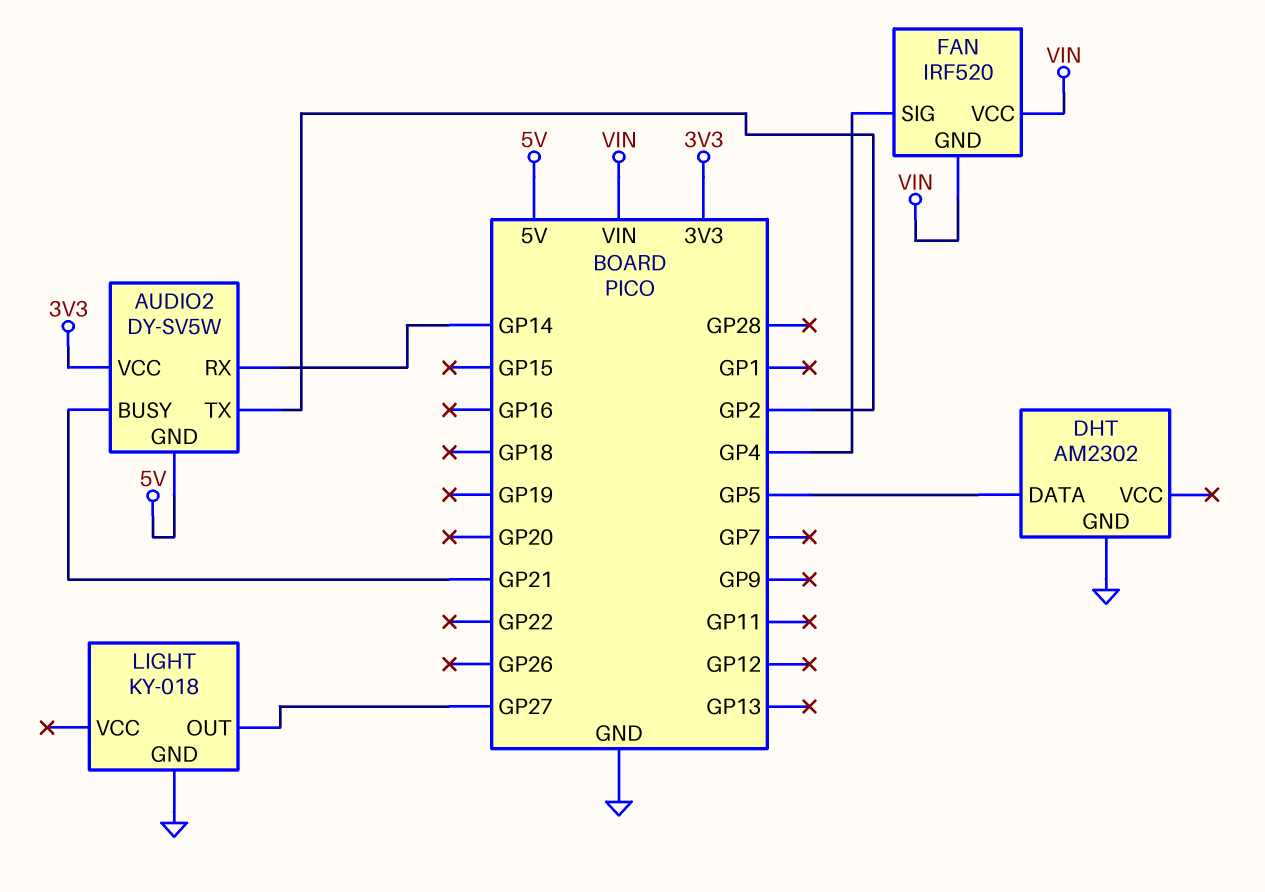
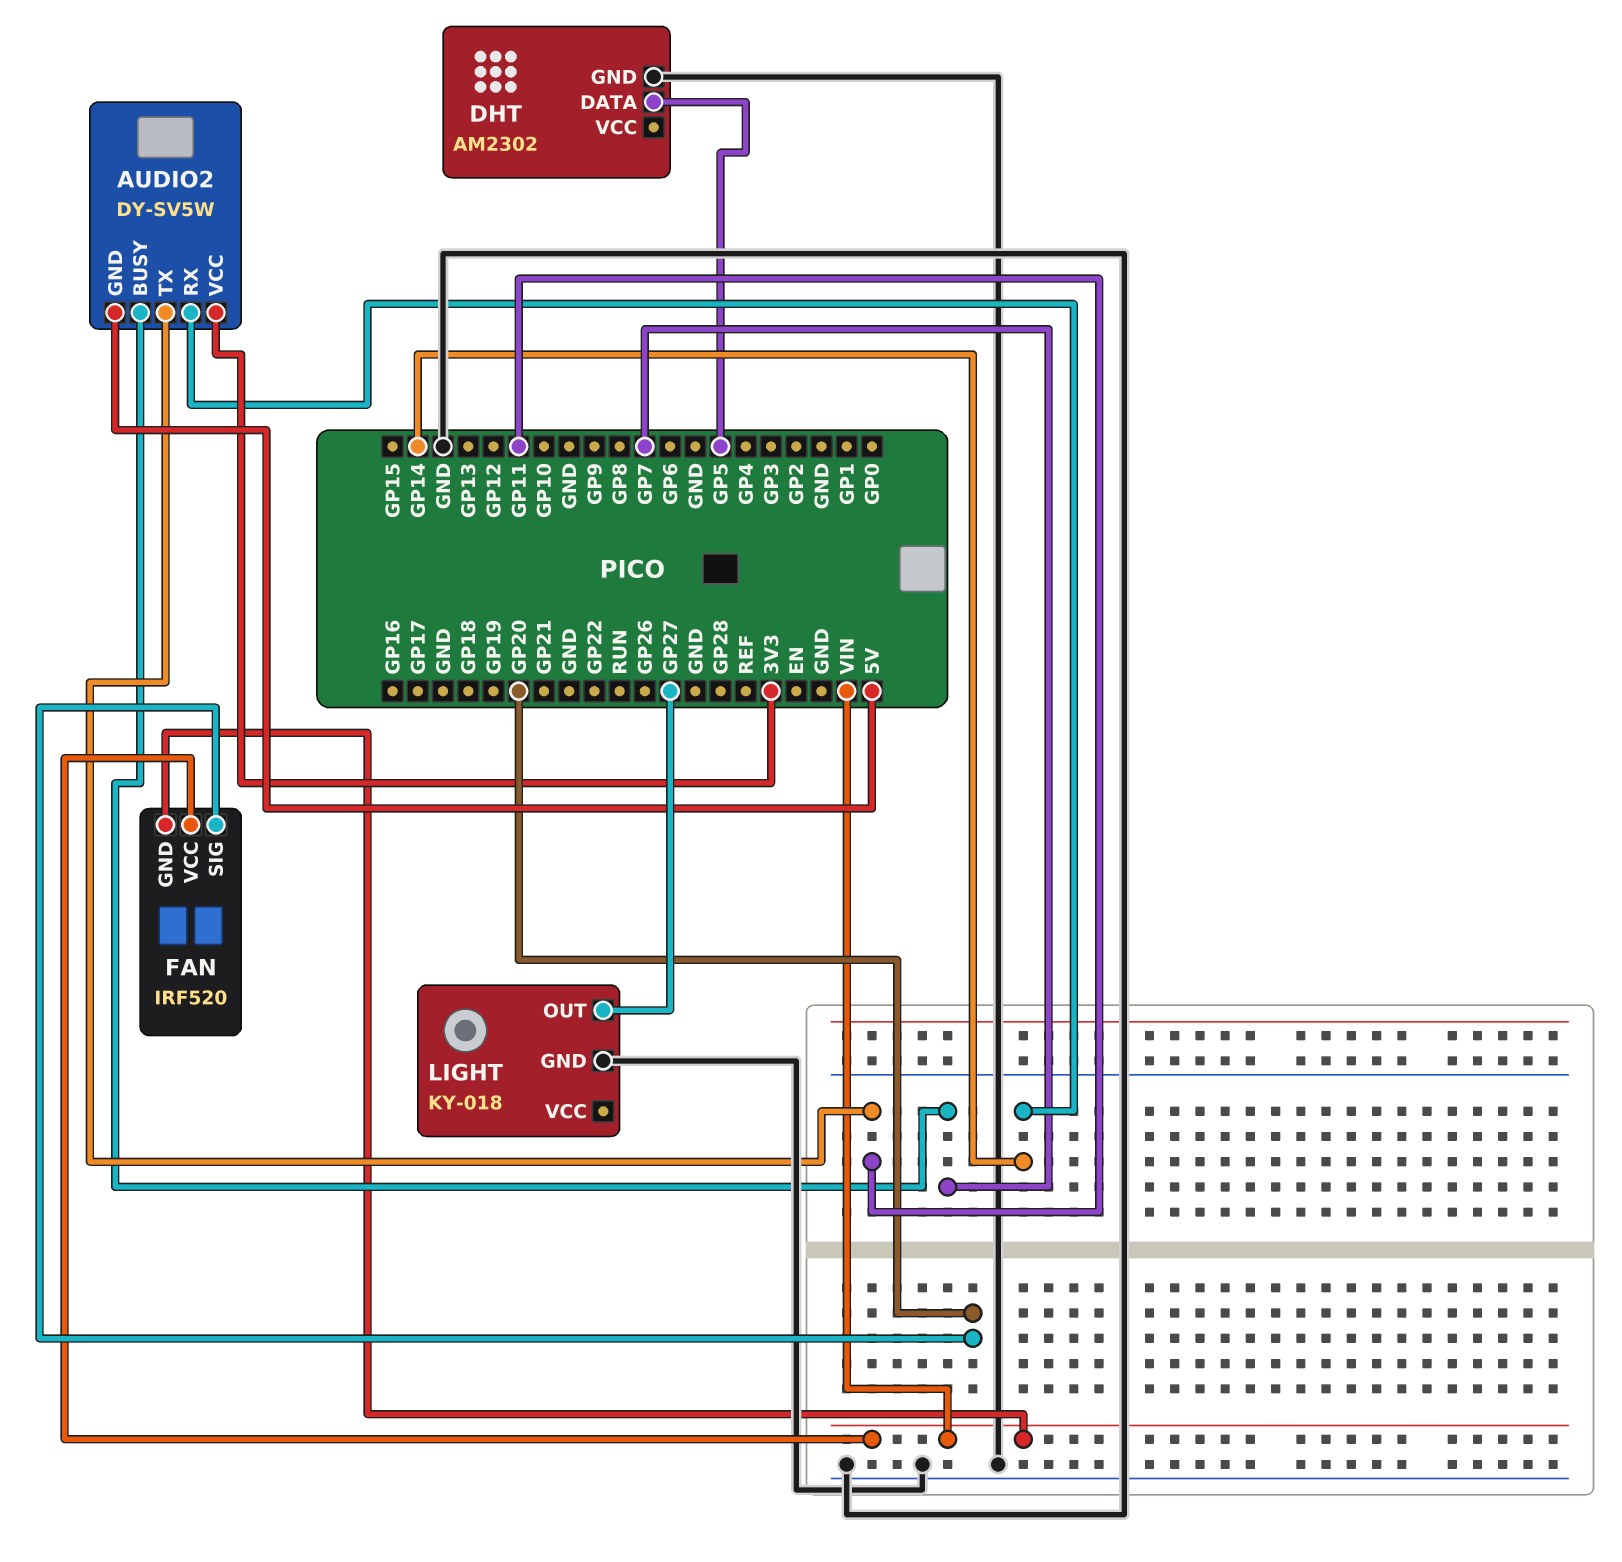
AUDIO2 pin BUSY: GP21 -> GP7
AUDIO2 pin TX: GP2 -> GP11
FAN pin SIG: GP4 -> GP20

